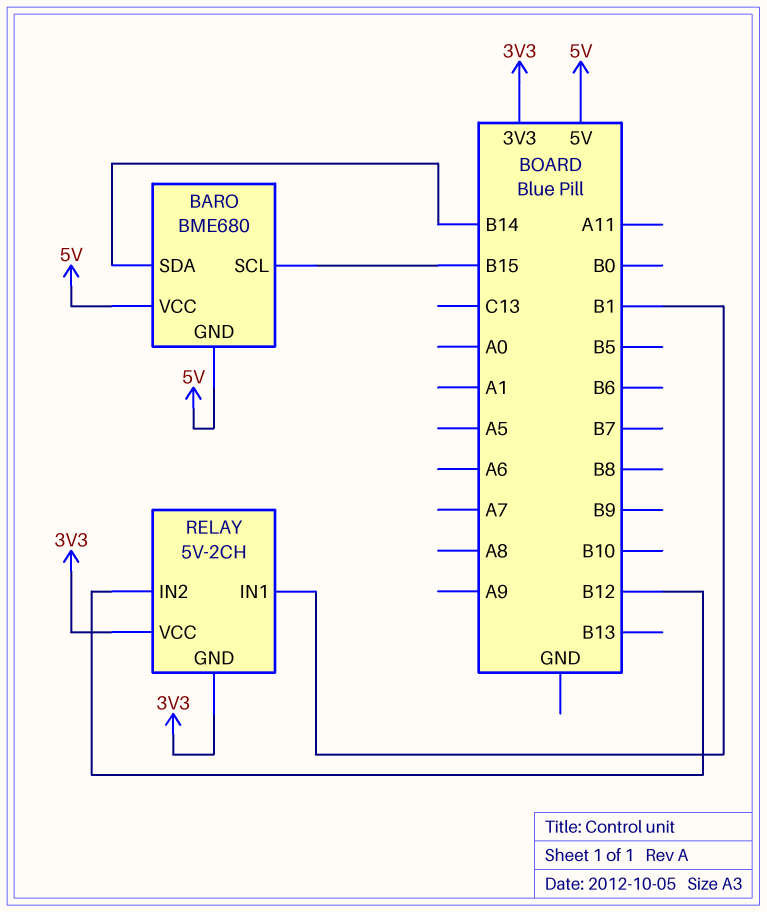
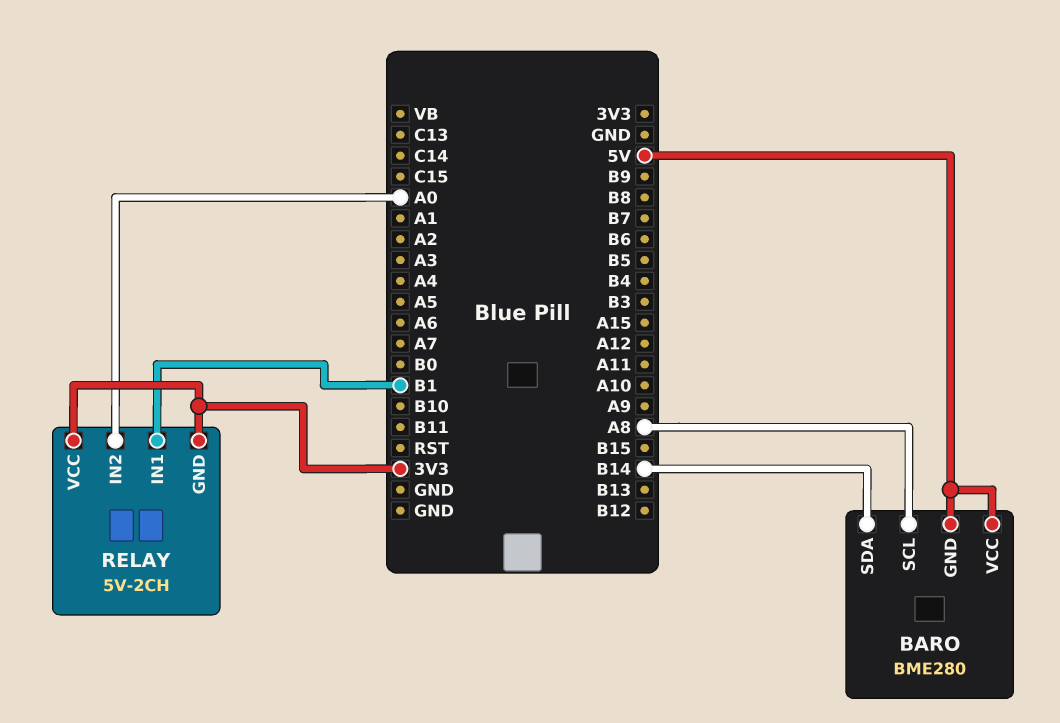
BARO: BME680 -> BME280
BARO pin SCL: B15 -> A8
RELAY pin IN2: B12 -> A0

